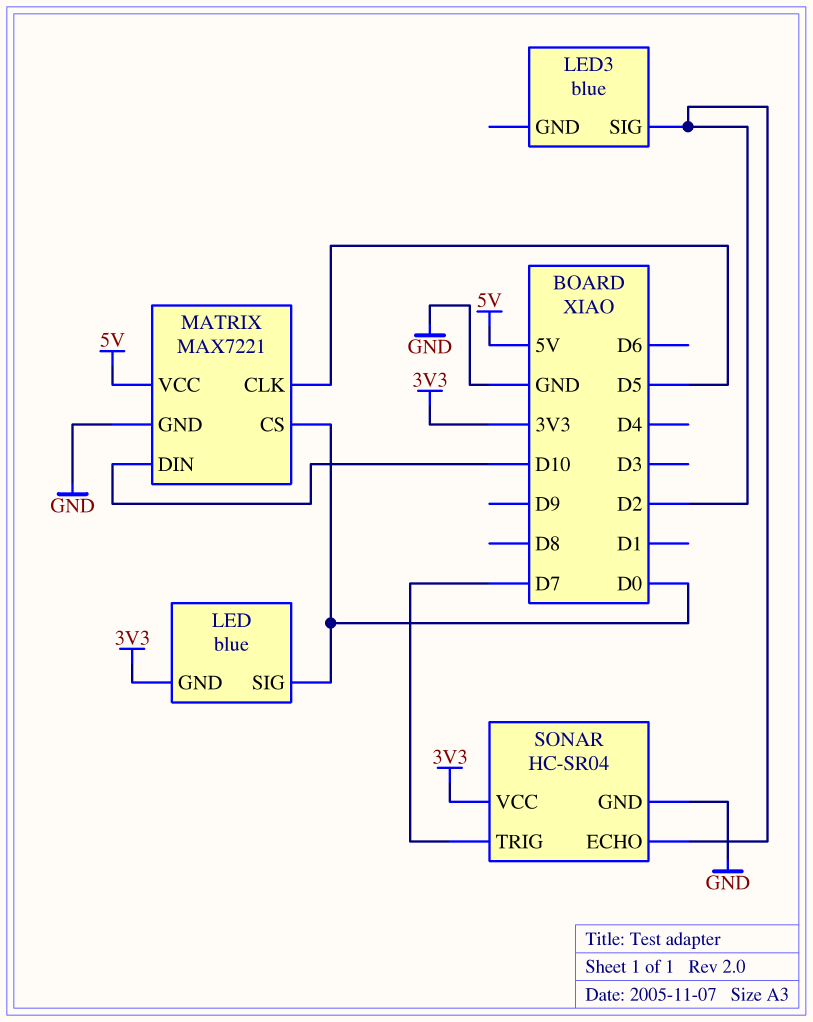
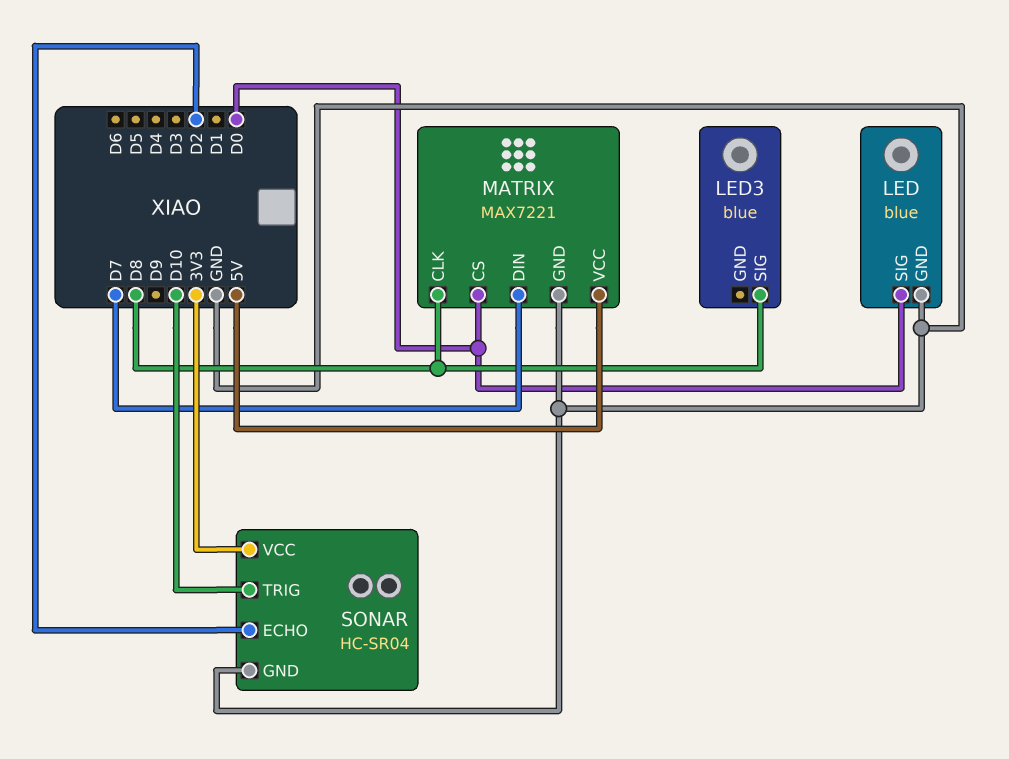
LED pin GND: 3V3 -> GND
LED3 pin SIG: D2 -> D8
MATRIX pin CLK: D5 -> D8
MATRIX pin DIN: D10 -> D7
SONAR pin TRIG: D7 -> D10

